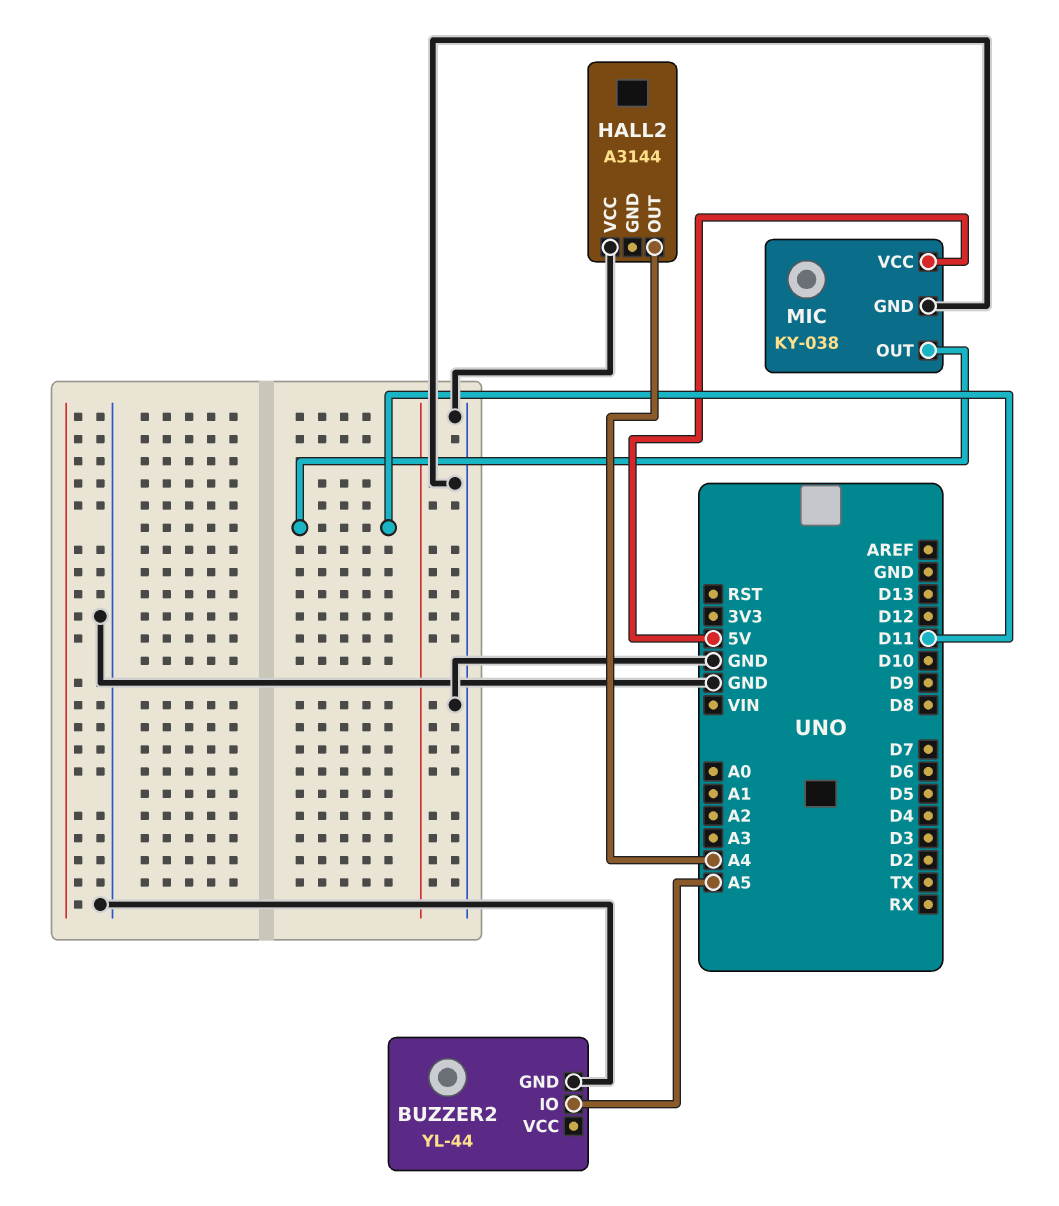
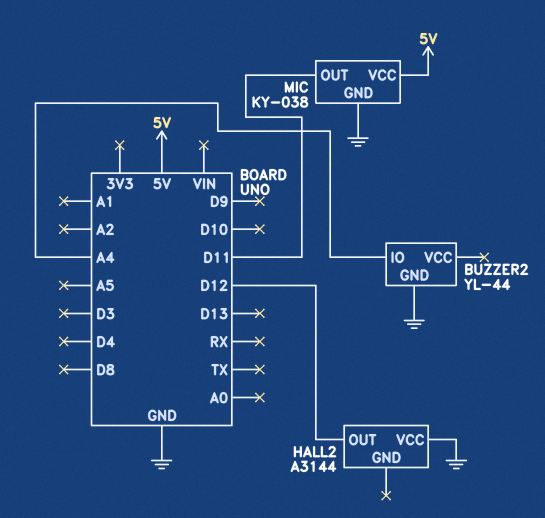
BUZZER2 pin IO: A5 -> A4
HALL2 pin OUT: A4 -> D12

